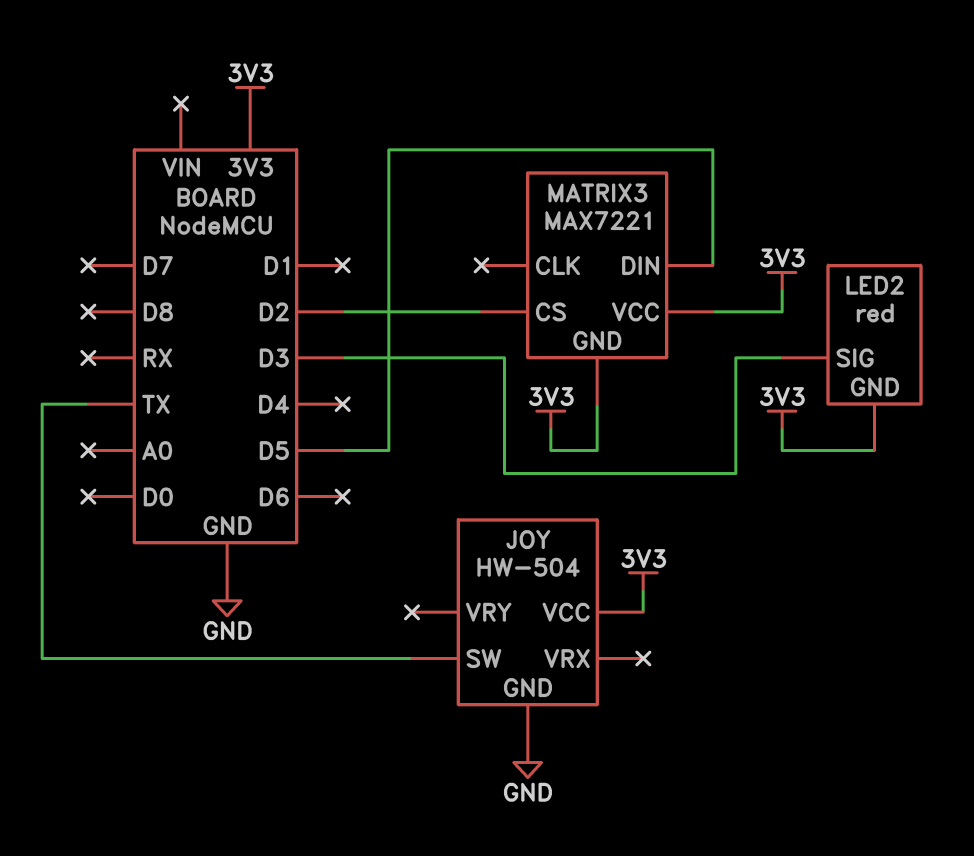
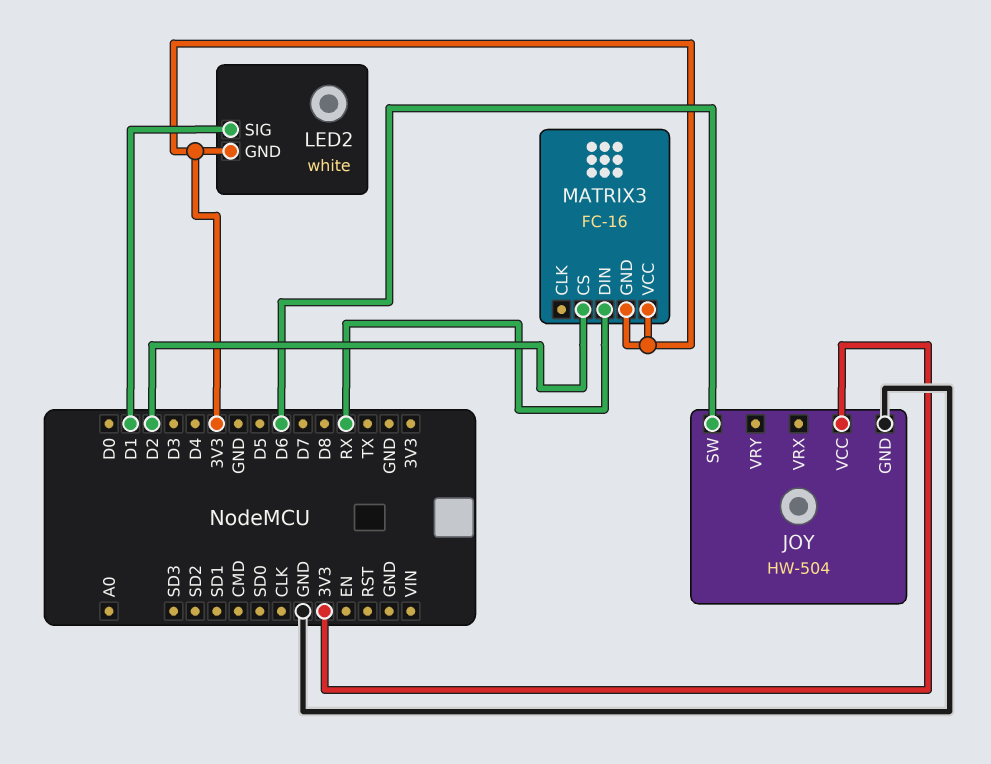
JOY pin SW: TX -> D6
LED2: red -> white
LED2 pin SIG: D3 -> D1
MATRIX3: MAX7221 -> FC-16
MATRIX3 pin DIN: D5 -> RX

